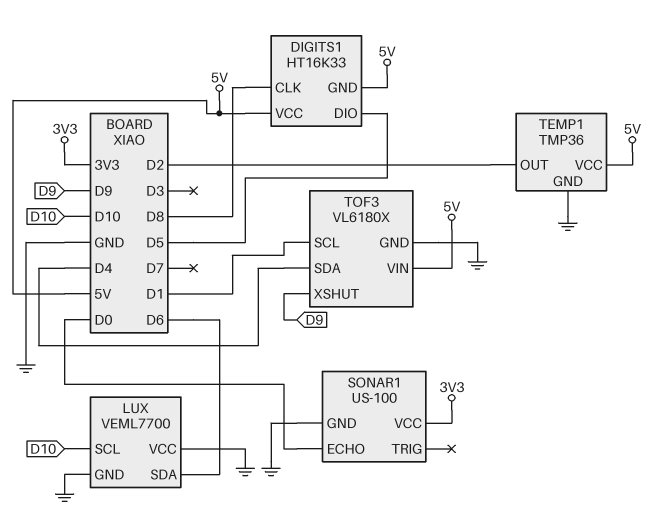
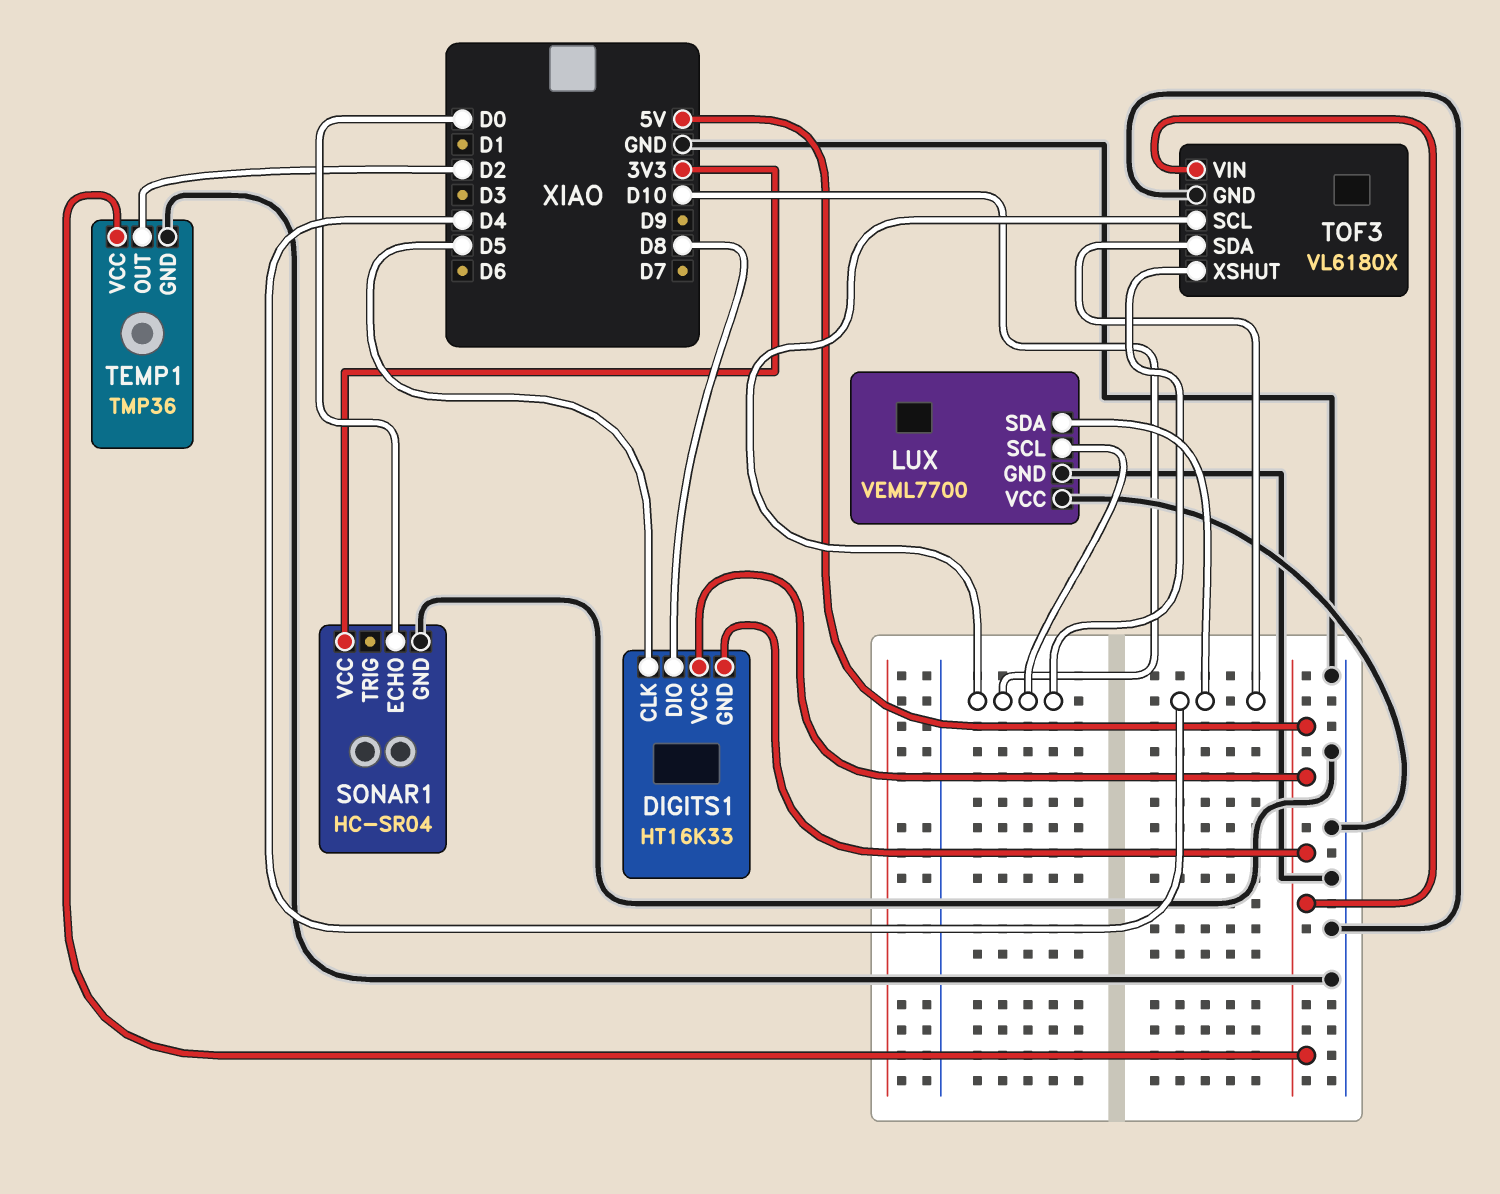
DIGITS1 pin CLK: D8 -> D5
DIGITS1 pin DIO: D5 -> D8
LUX pin SDA: D6 -> D4
SONAR1: US-100 -> HC-SR04
TOF3 pin SCL: D1 -> D10
TOF3 pin XSHUT: D9 -> D10

